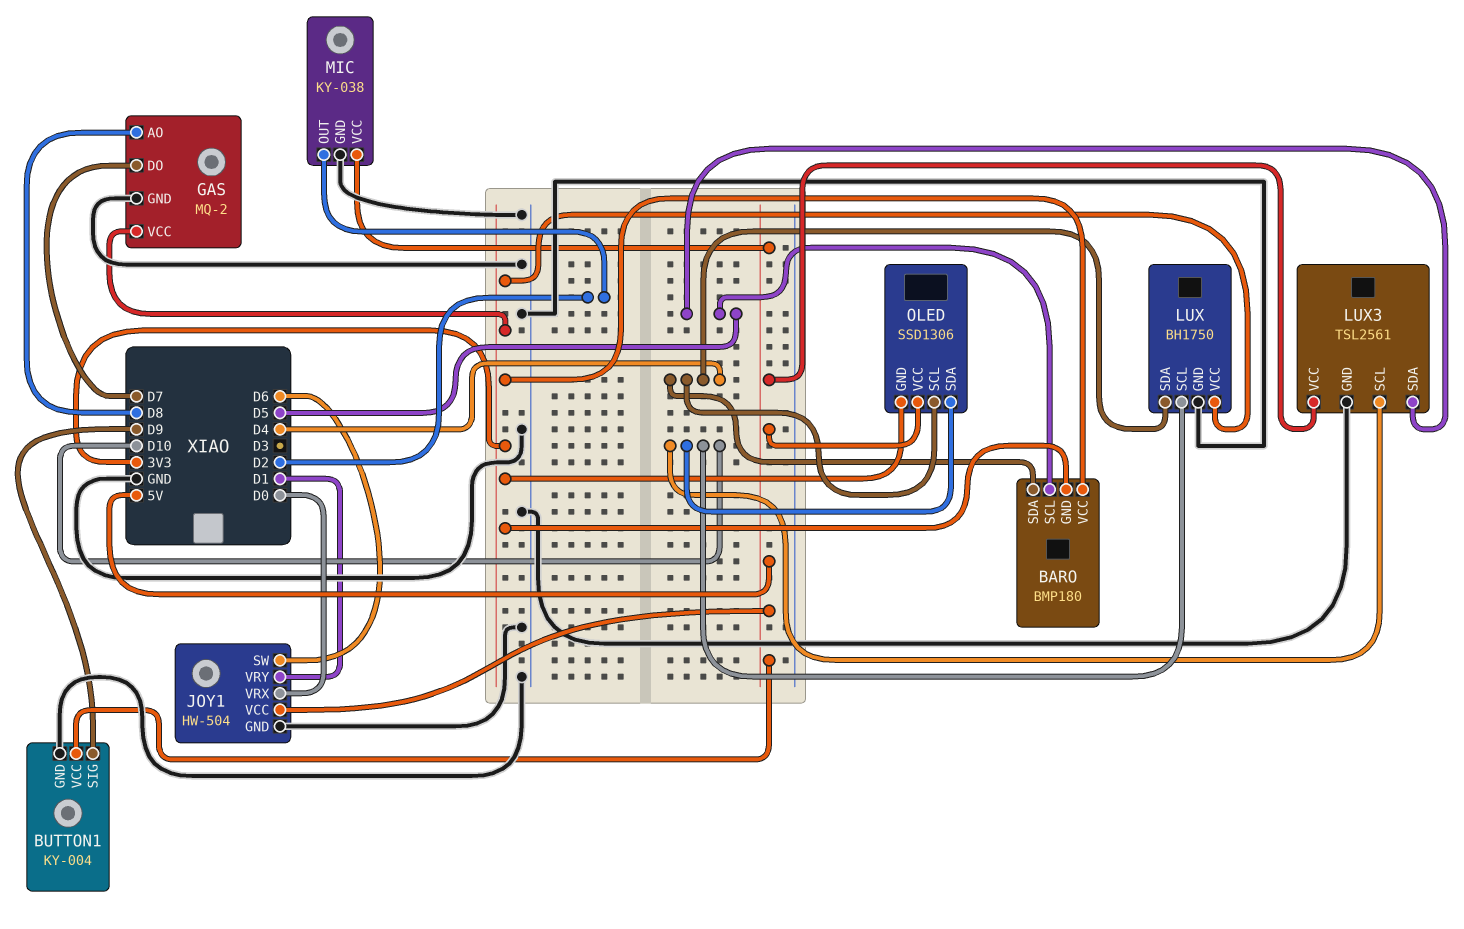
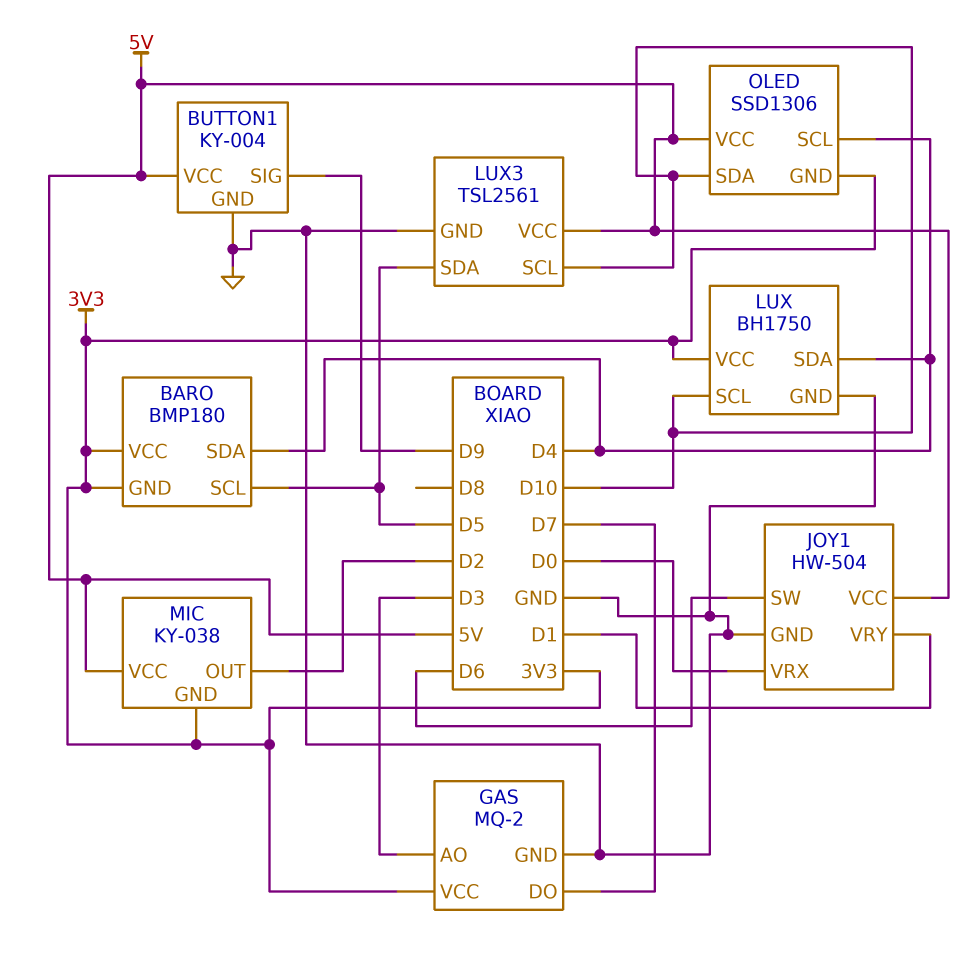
GAS pin AO: D8 -> D3
MIC pin GND: GND -> 3V3

